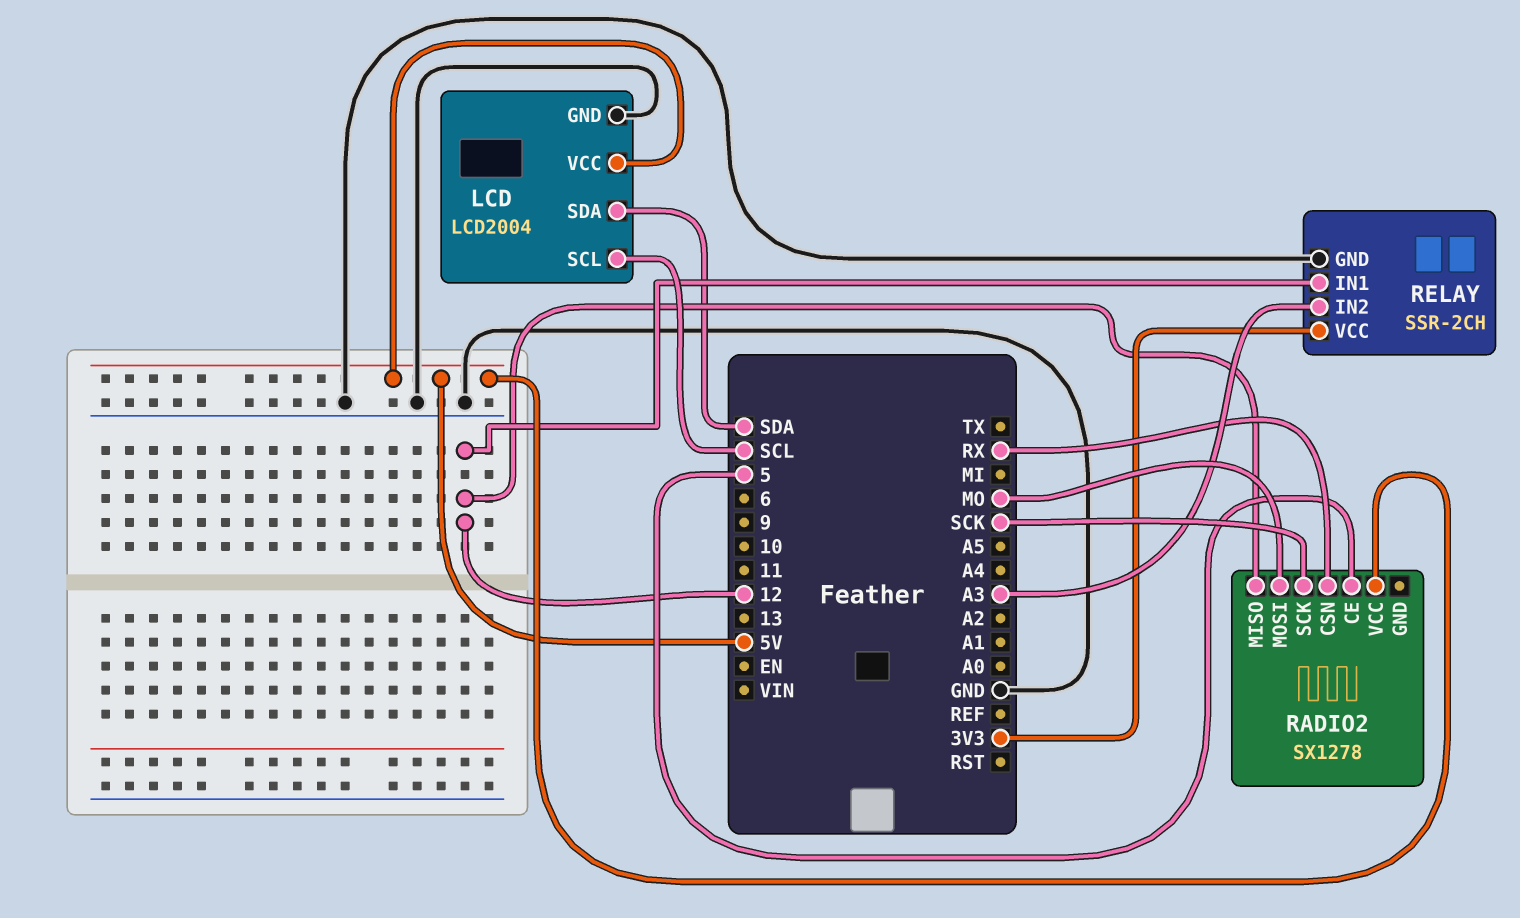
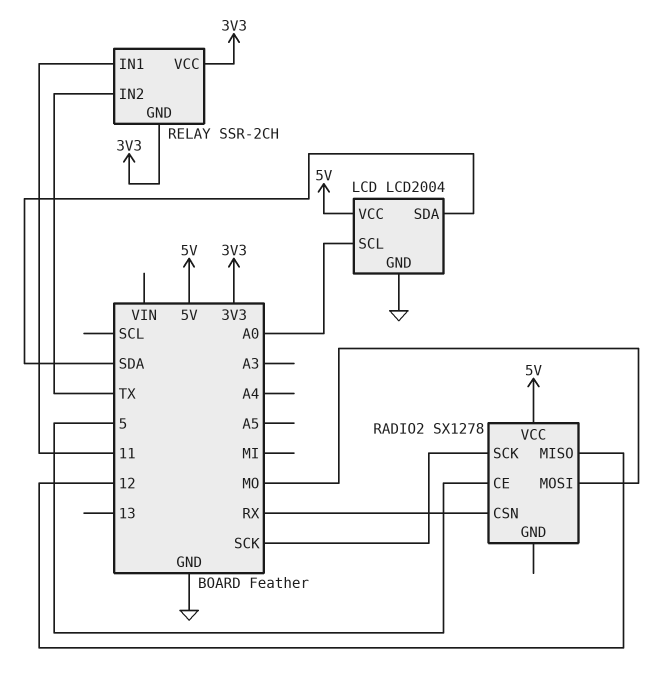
LCD pin SCL: SCL -> A0
RELAY pin GND: GND -> 3V3
RELAY pin IN1: 12 -> 11
RELAY pin IN2: A3 -> TX

